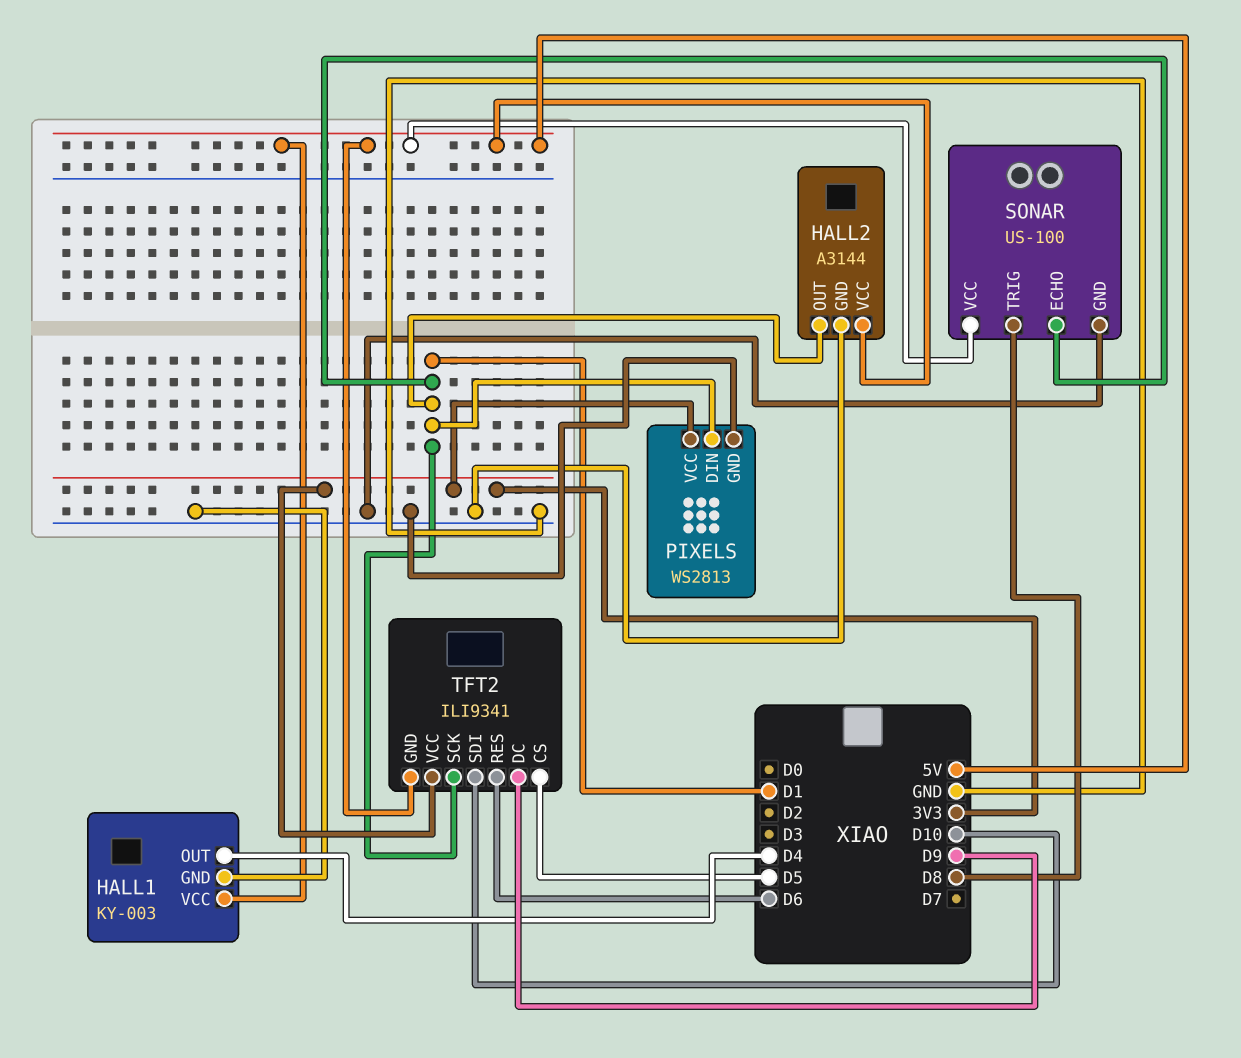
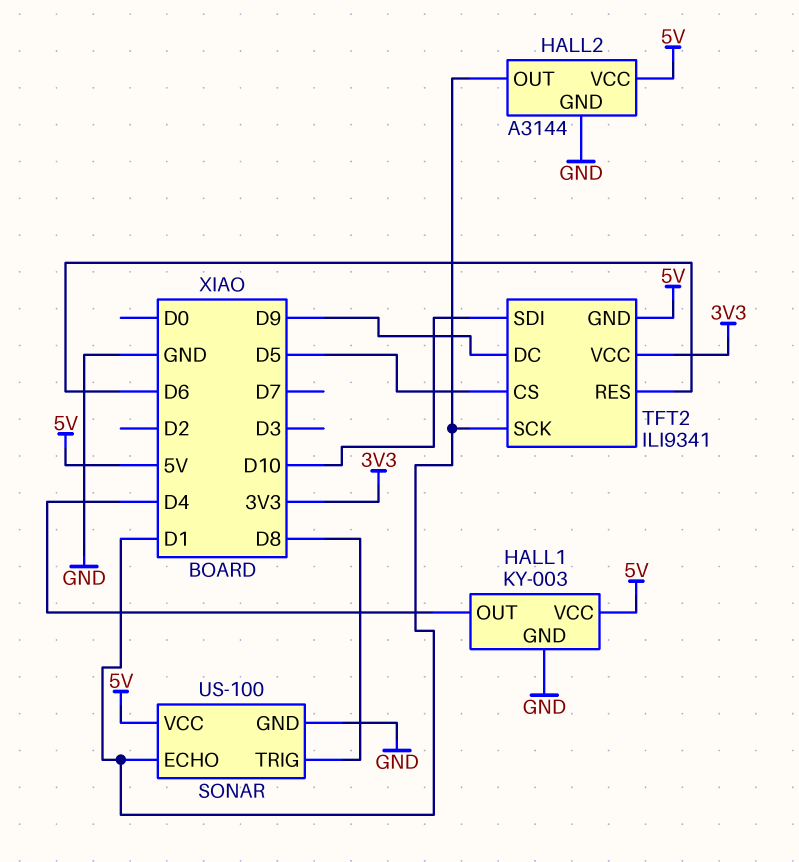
PIXELS: WS2813 -> none
PIXELS pin DIN: D1 -> none
PIXELS pin GND: GND -> none
PIXELS pin VCC: 3V3 -> none

